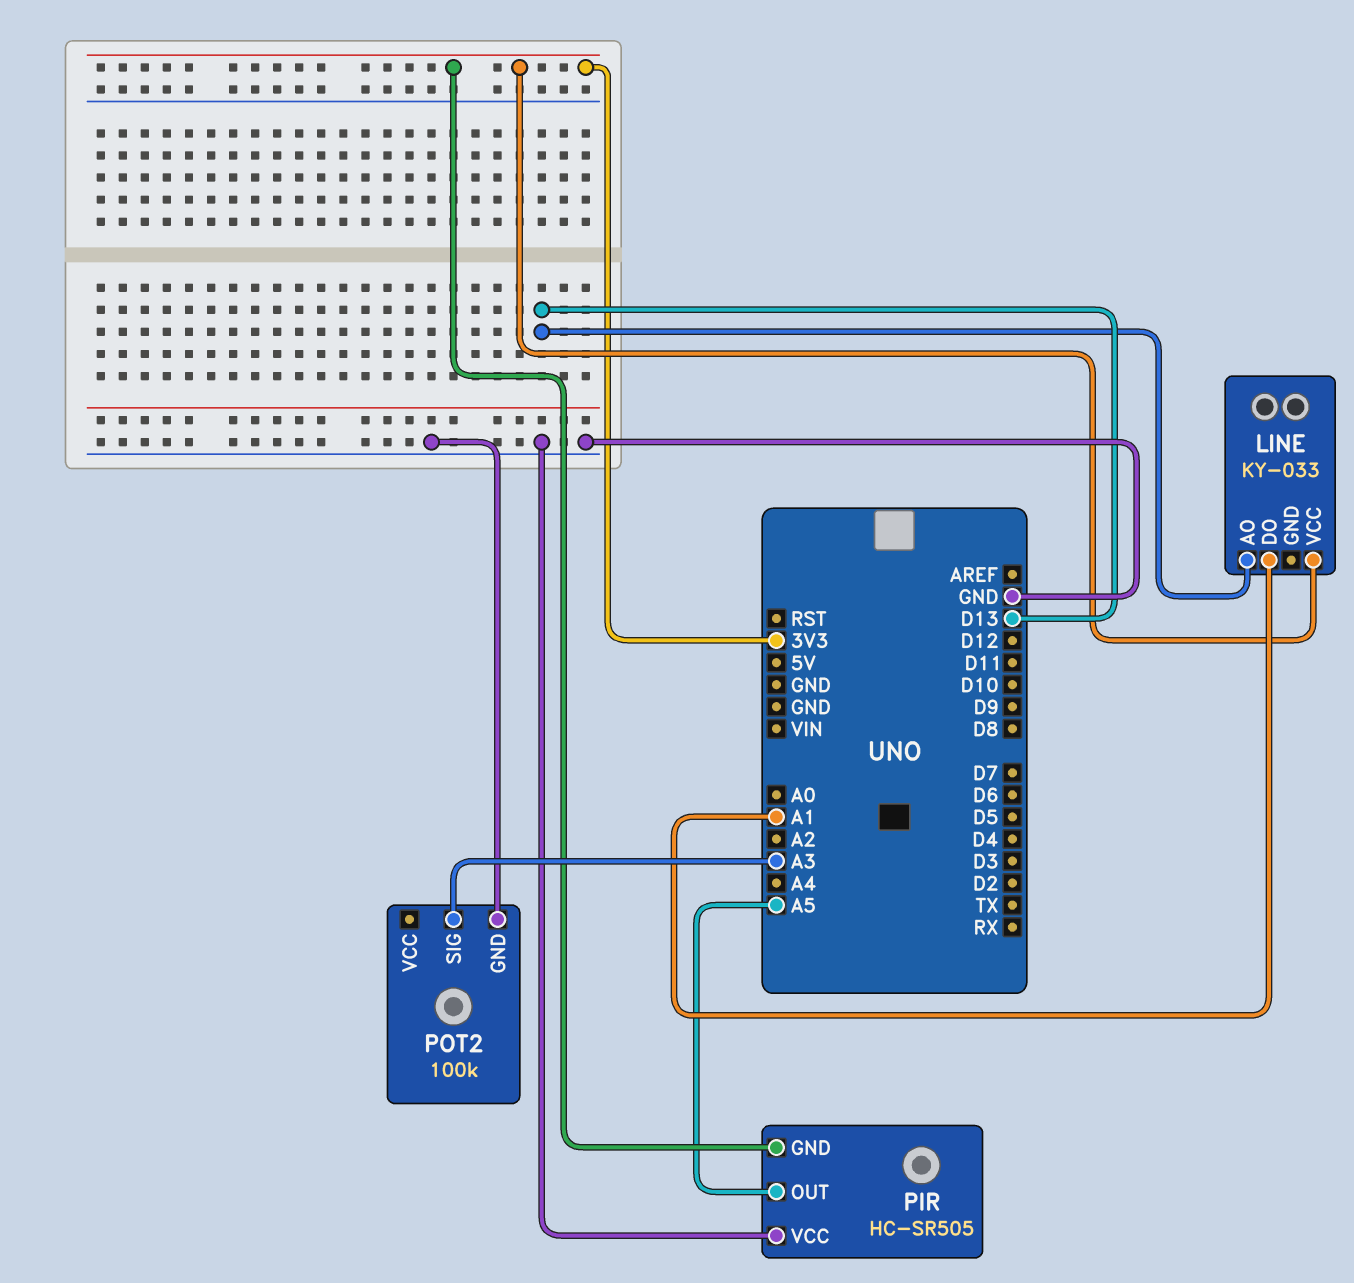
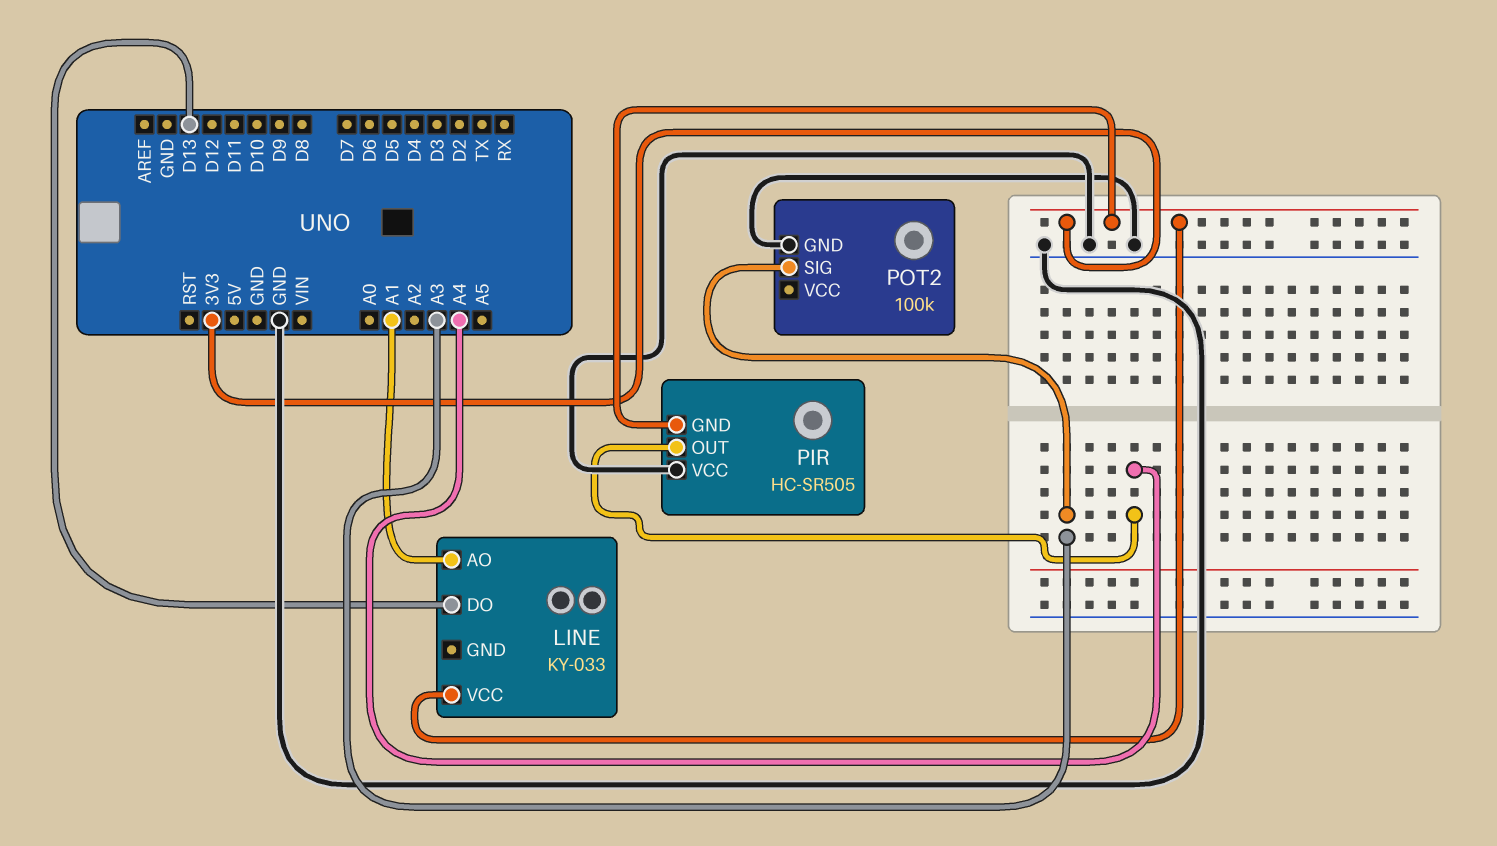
LINE pin AO: D13 -> A1
LINE pin DO: A1 -> D13
PIR pin OUT: A5 -> A4

